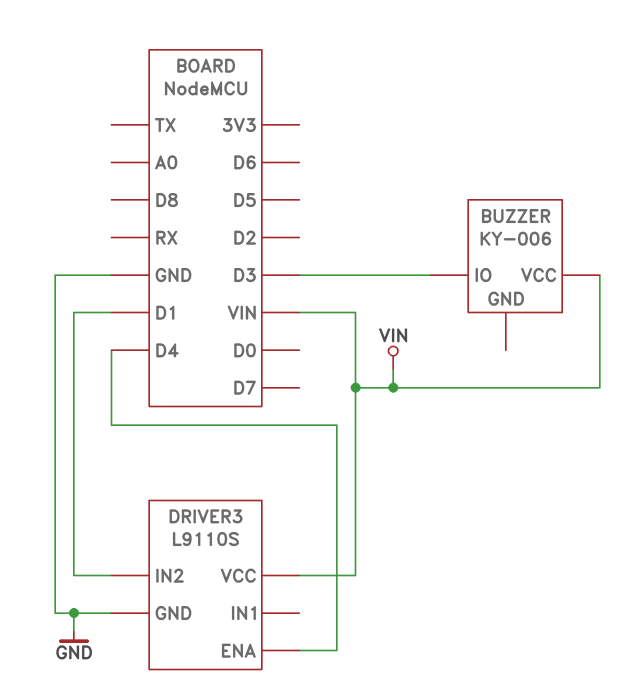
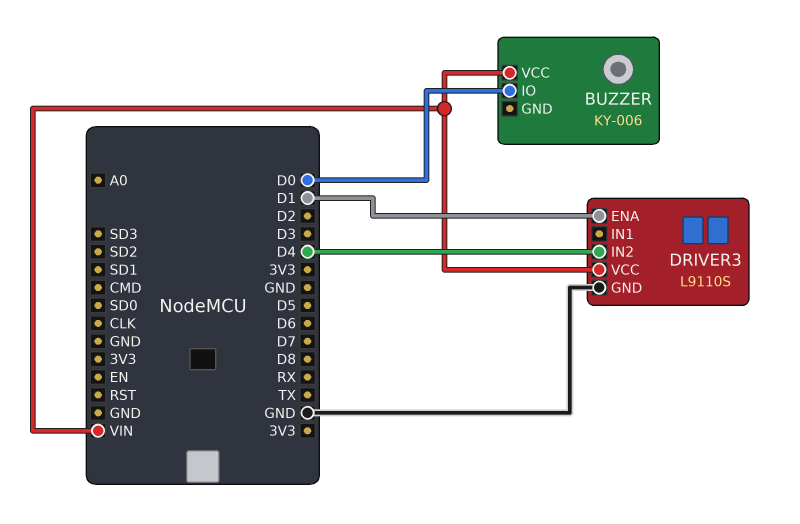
BUZZER pin IO: D3 -> D0
DRIVER3 pin ENA: D4 -> D1
DRIVER3 pin IN2: D1 -> D4

